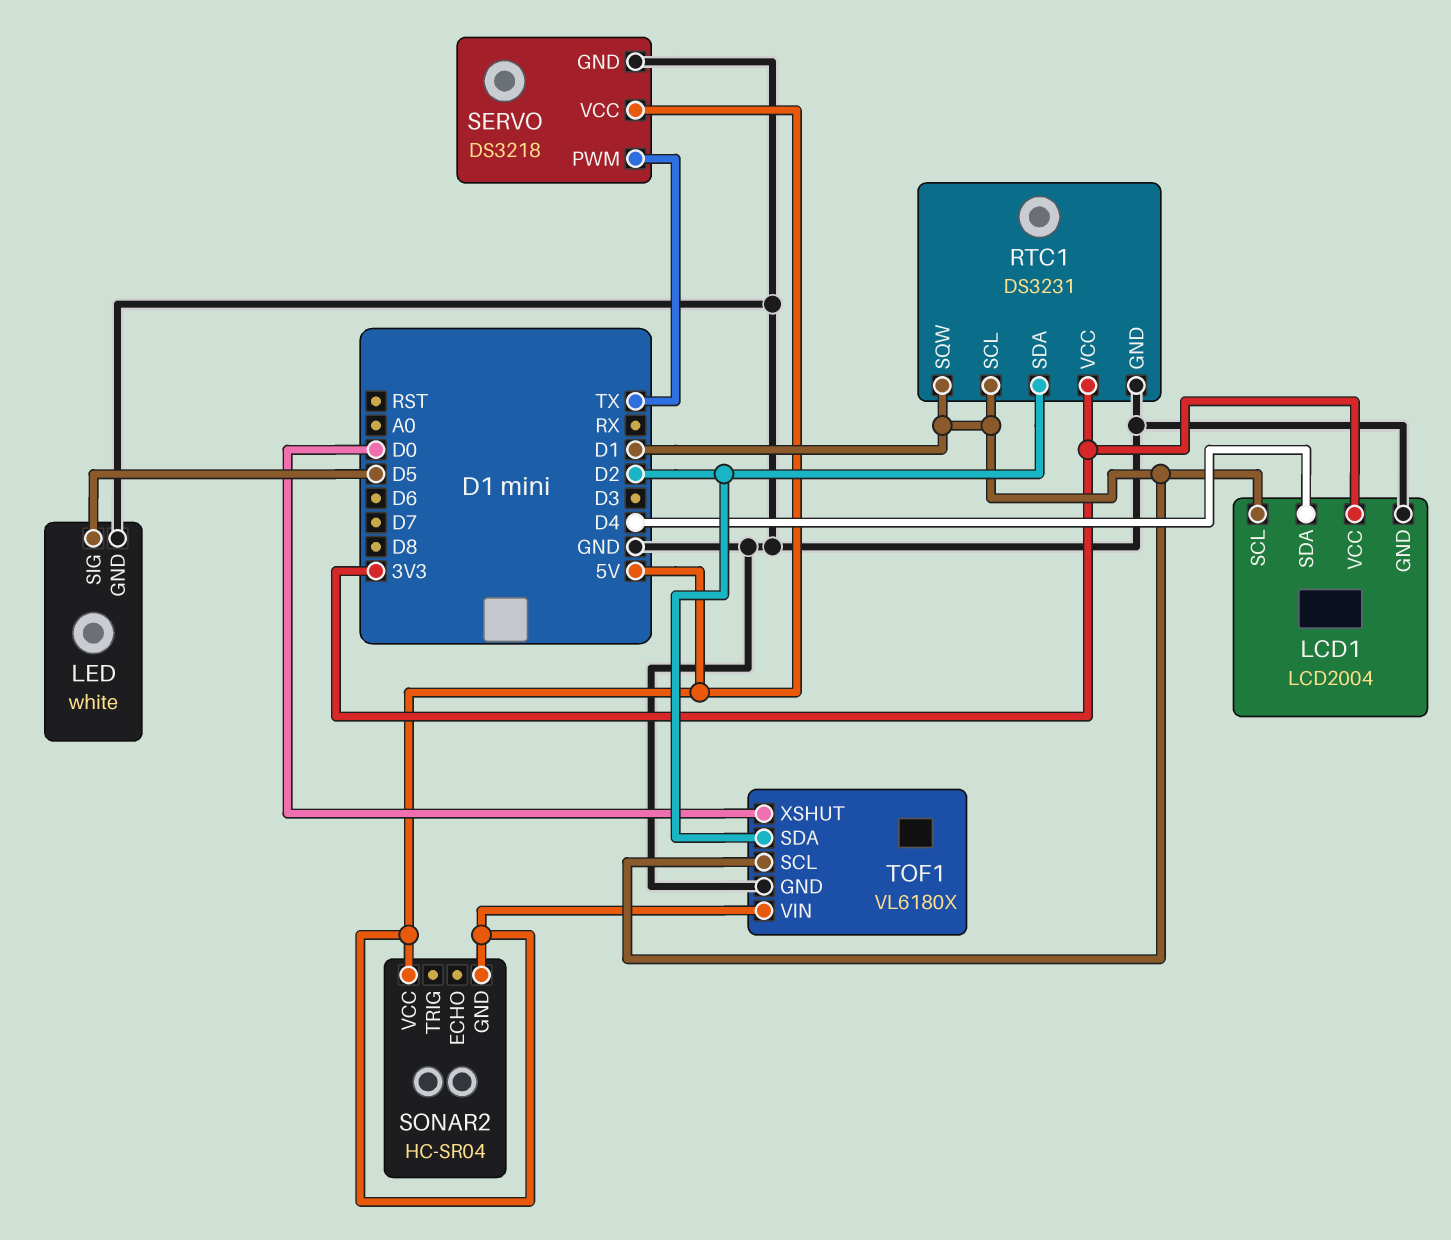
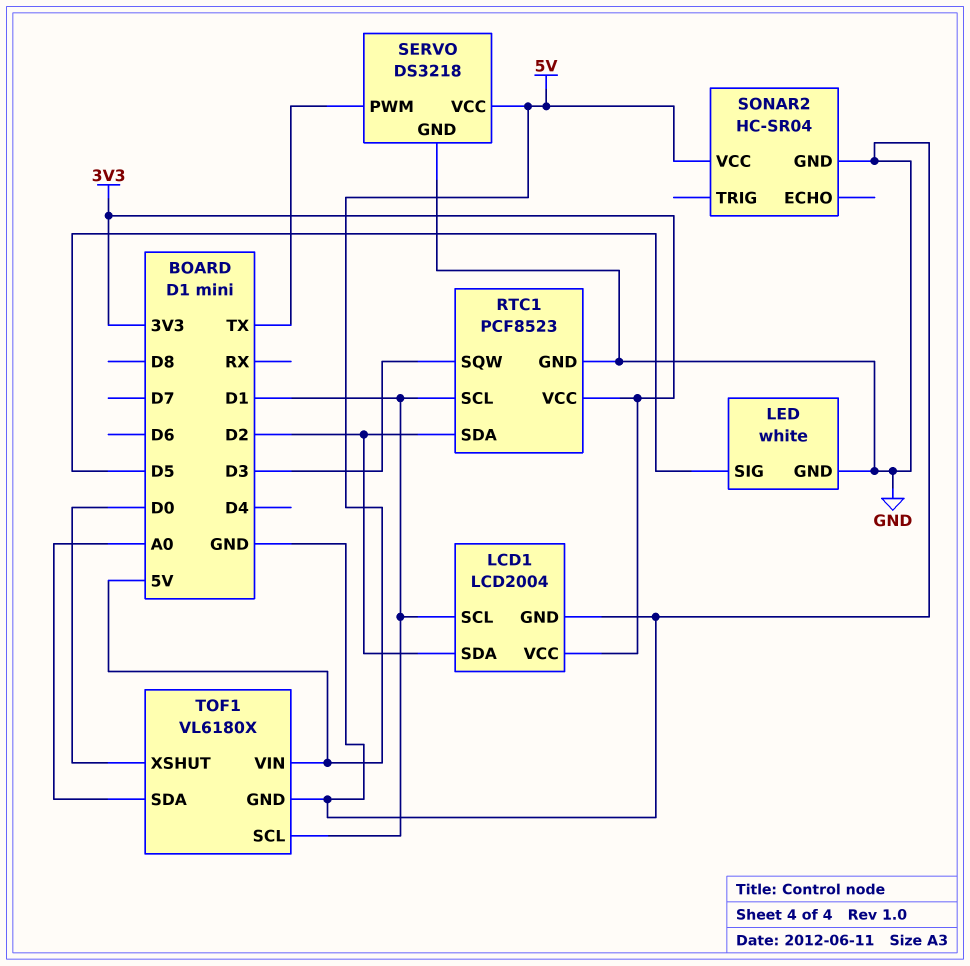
LCD1 pin SDA: D4 -> D2
RTC1: DS3231 -> PCF8523
RTC1 pin SQW: D1 -> D3
SONAR2 pin GND: 5V -> GND
TOF1 pin SDA: D2 -> A0

